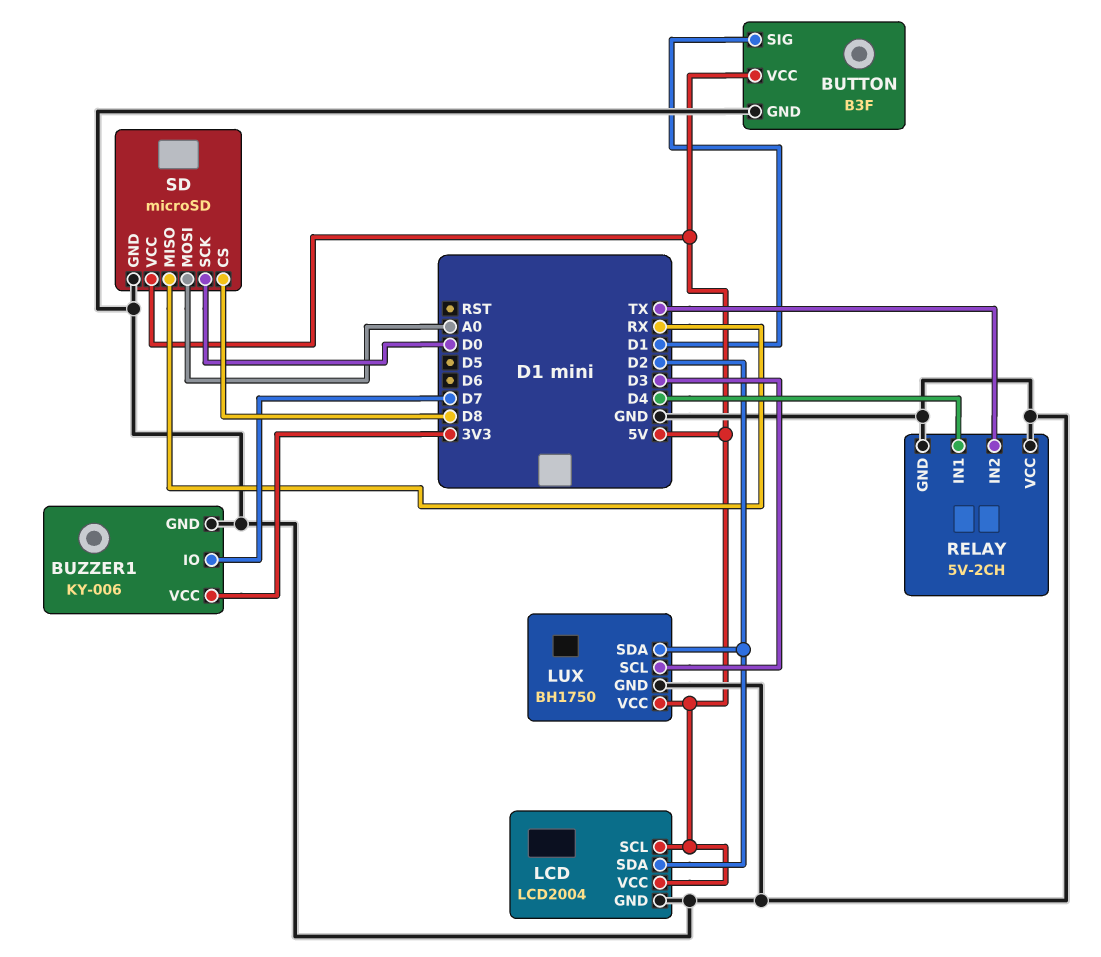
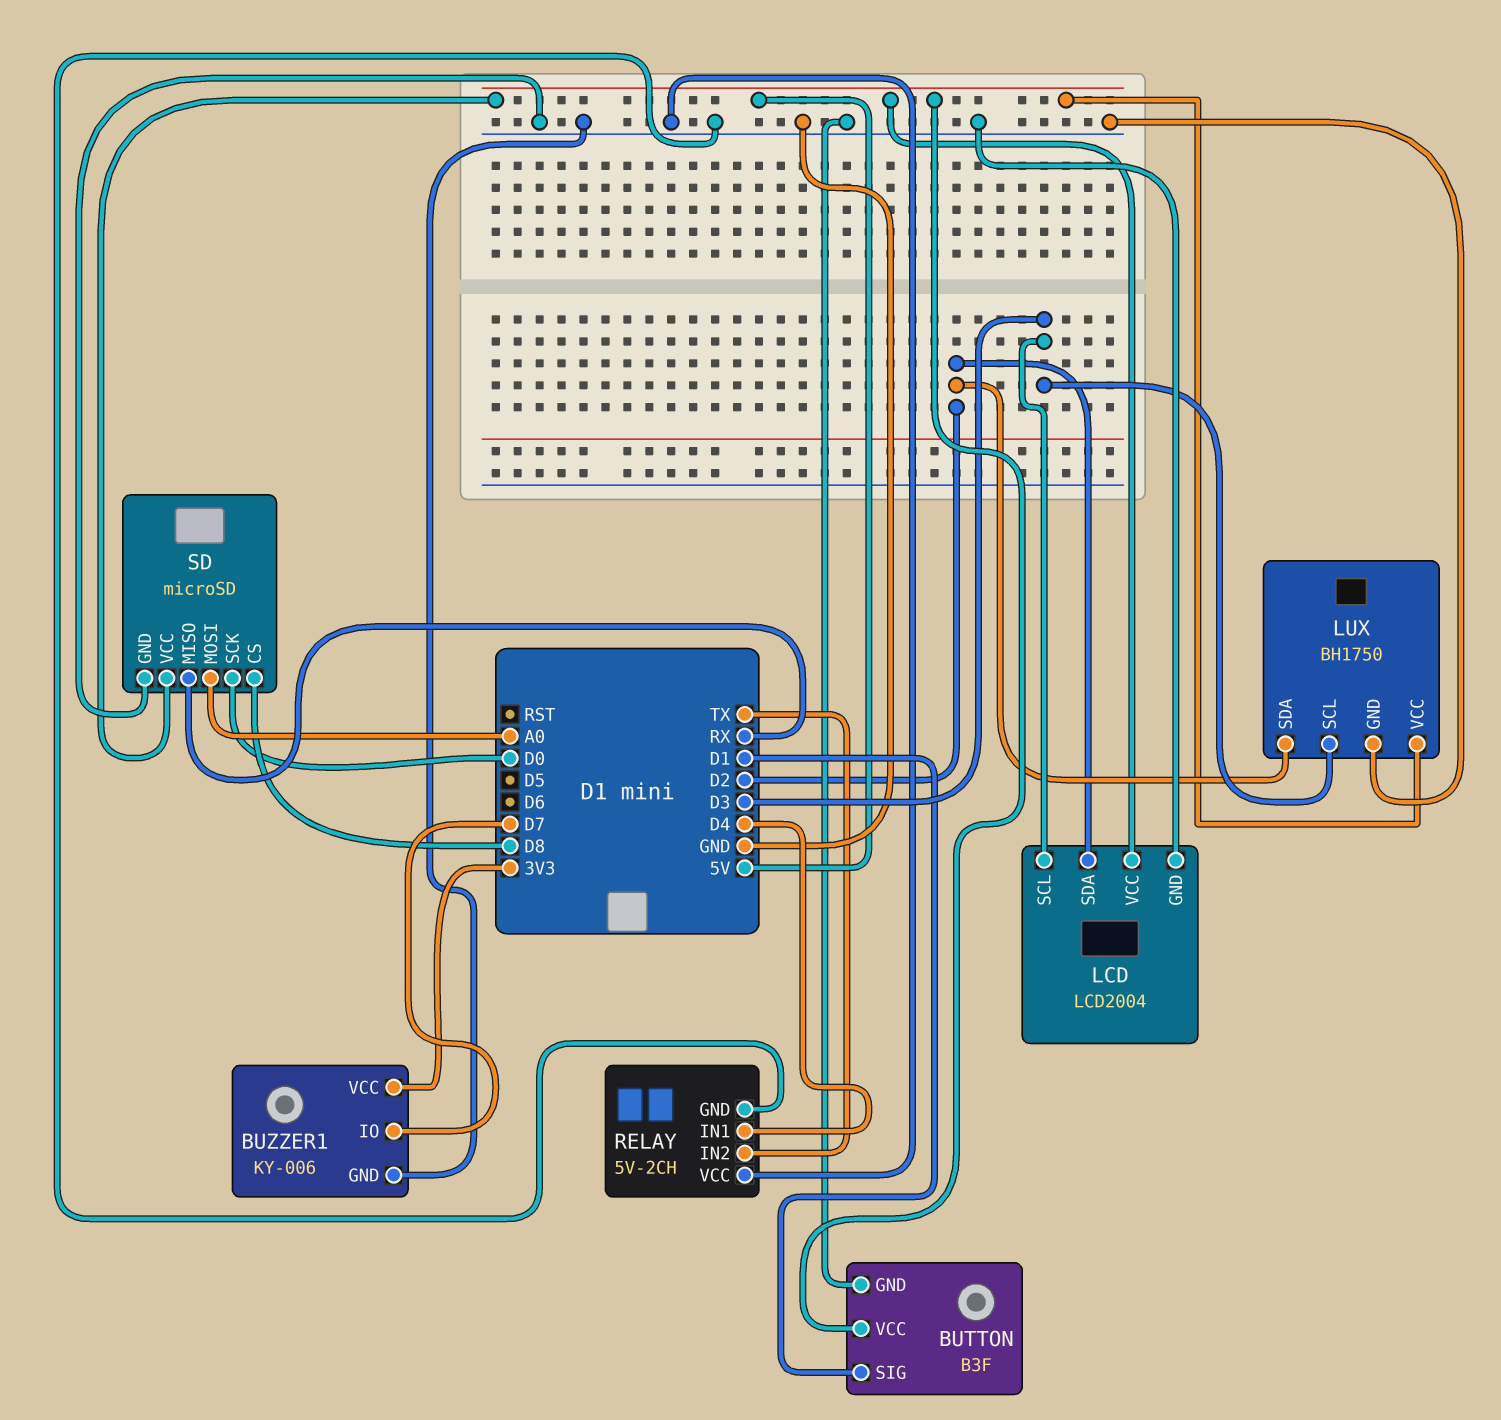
LCD pin SCL: 5V -> D3

